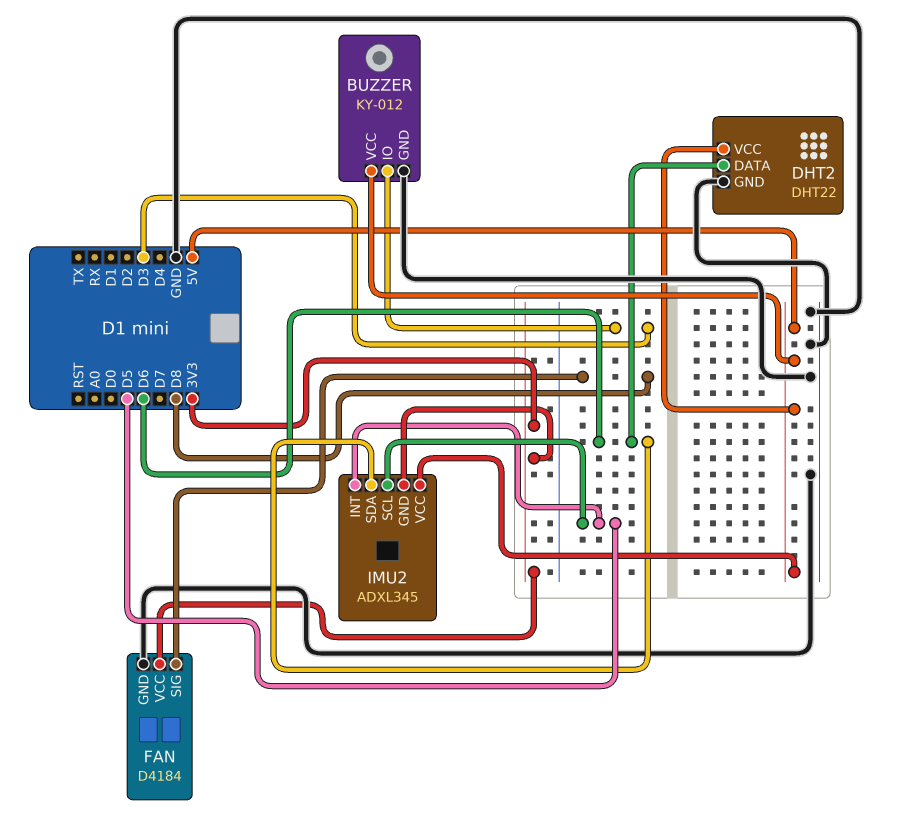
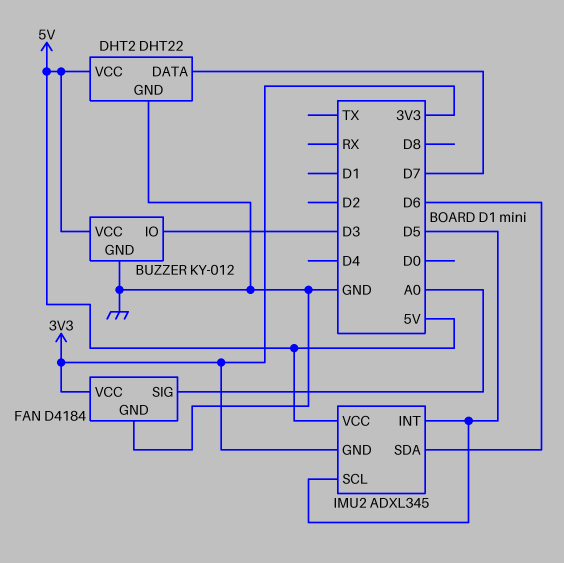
DHT2 pin DATA: D6 -> D7
FAN pin SIG: D8 -> A0

